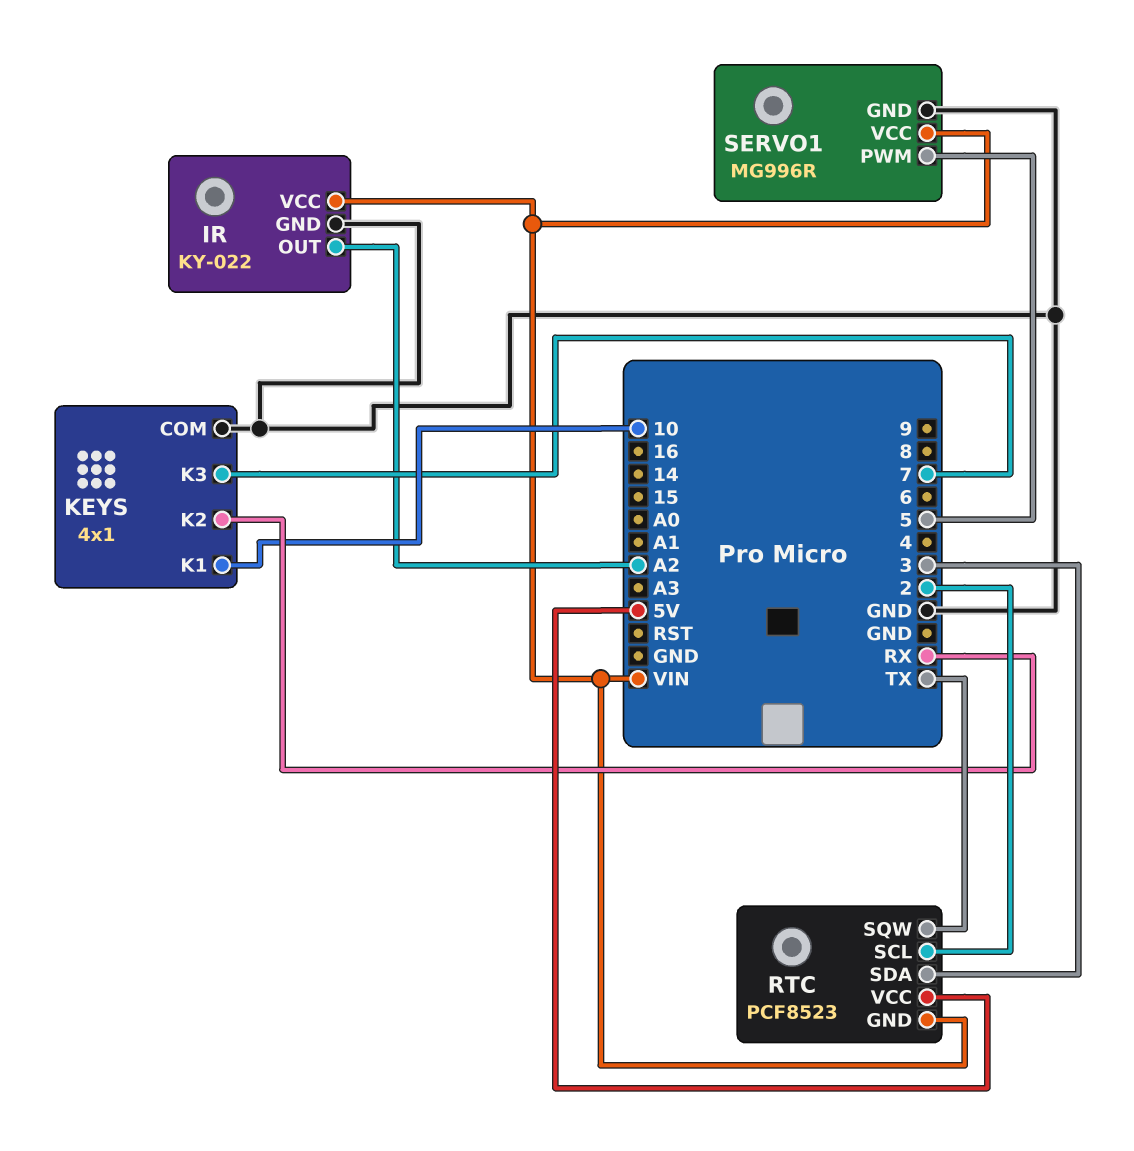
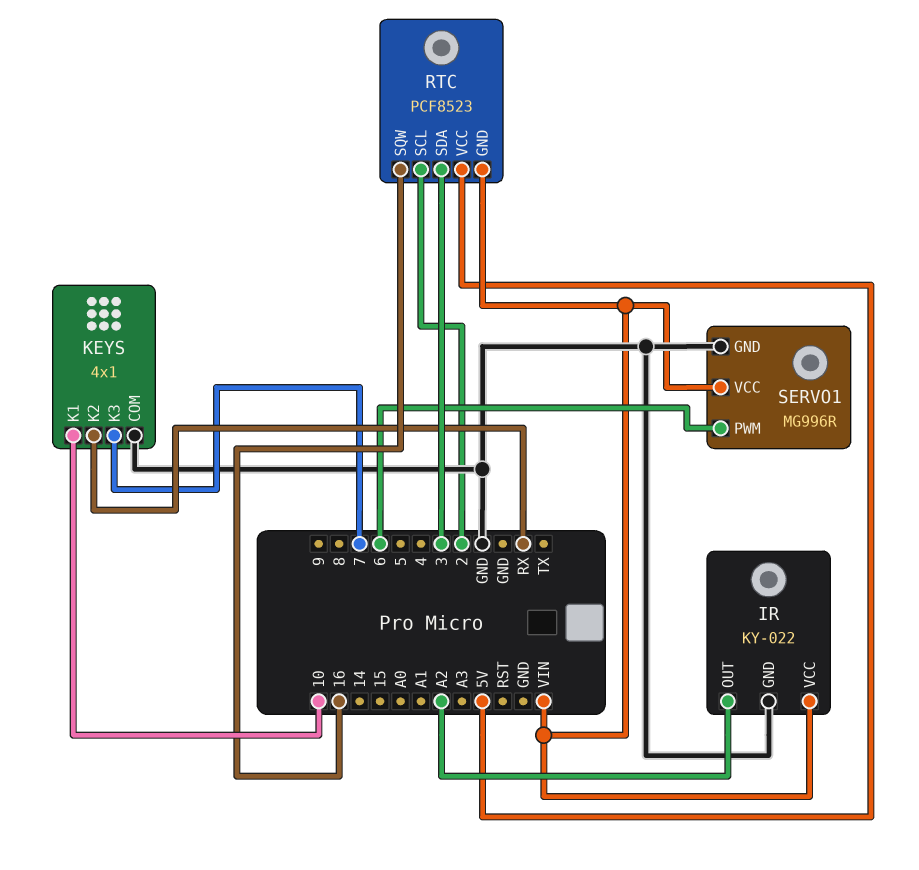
RTC pin SQW: TX -> 16
SERVO1 pin PWM: 5 -> 6

